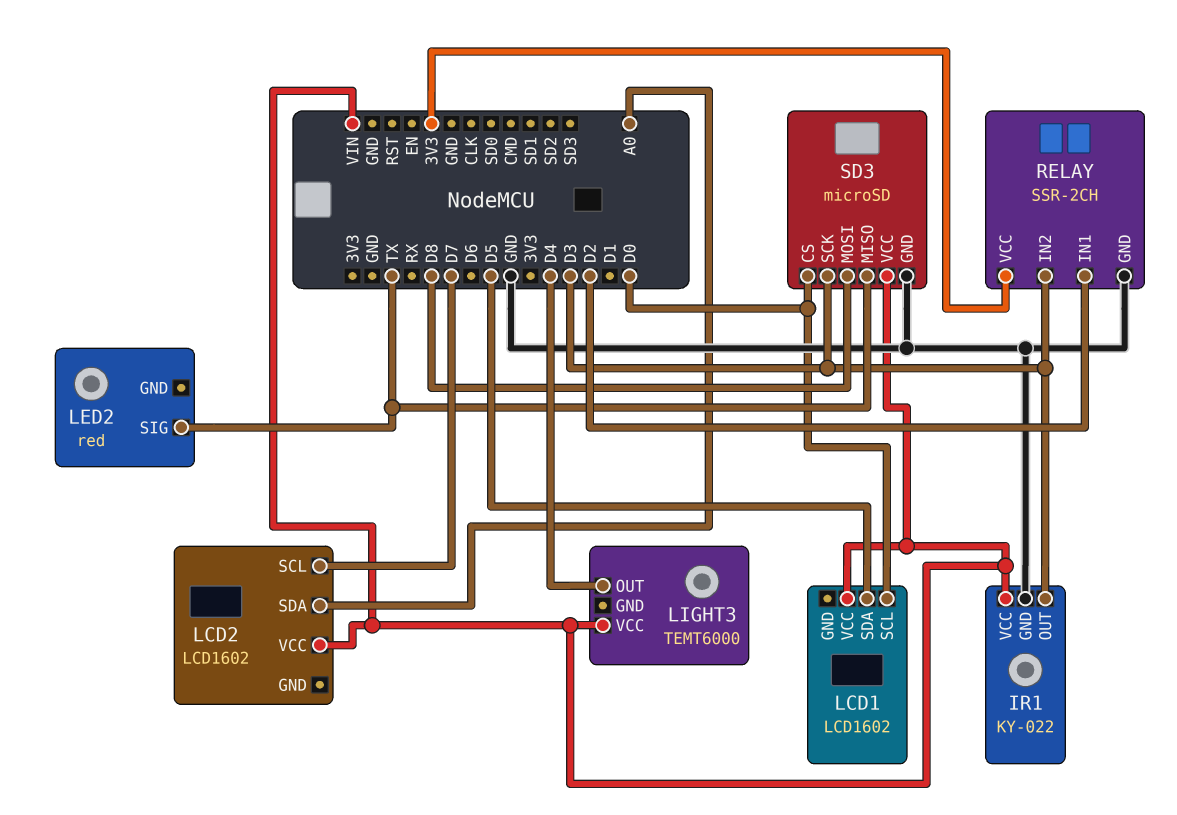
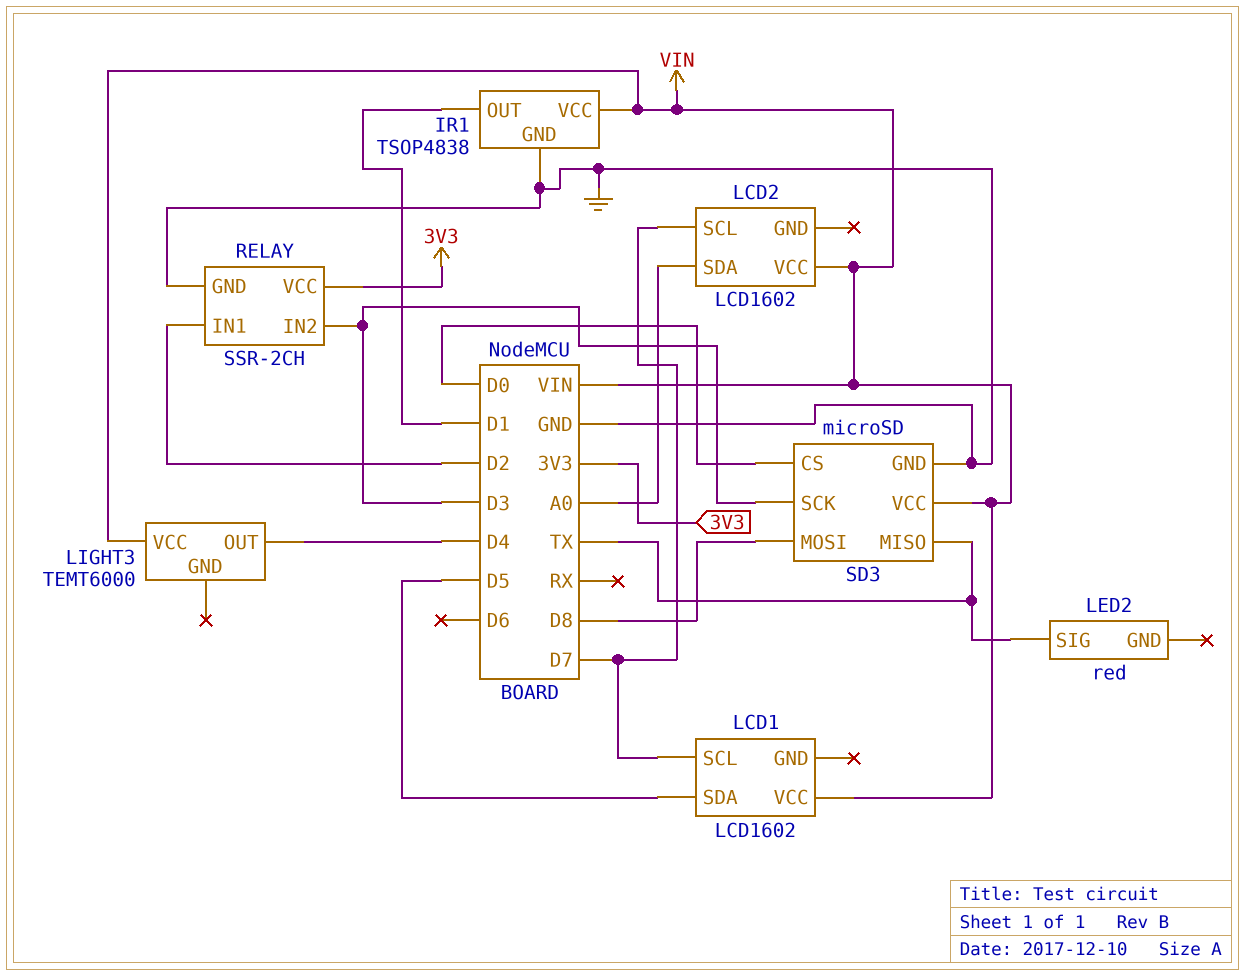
IR1: KY-022 -> TSOP4838
IR1 pin OUT: D3 -> D1
LCD1 pin SCL: D0 -> D7

